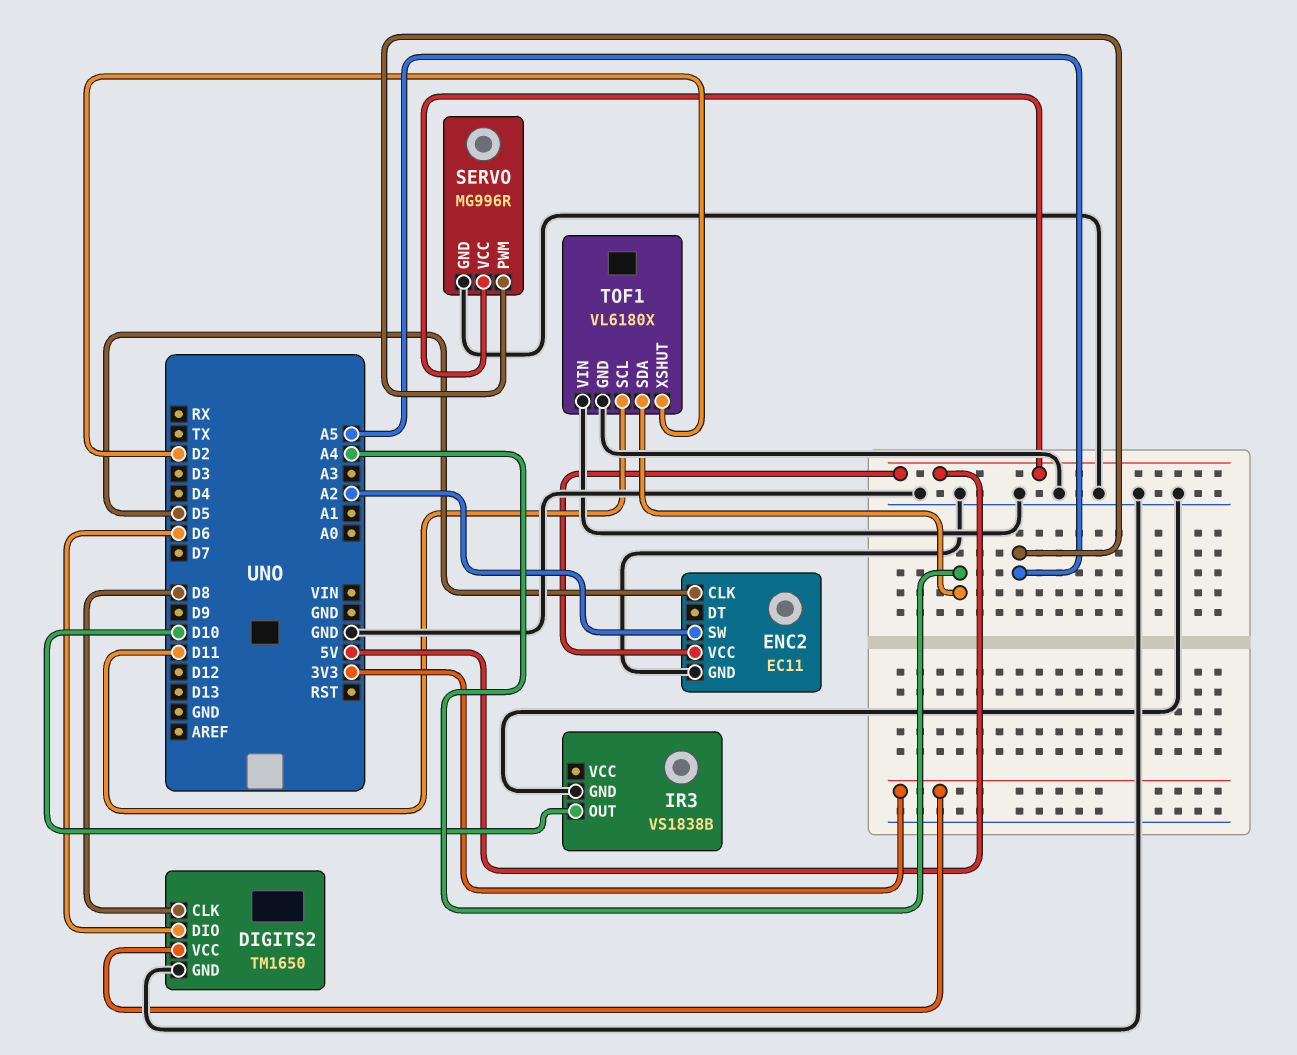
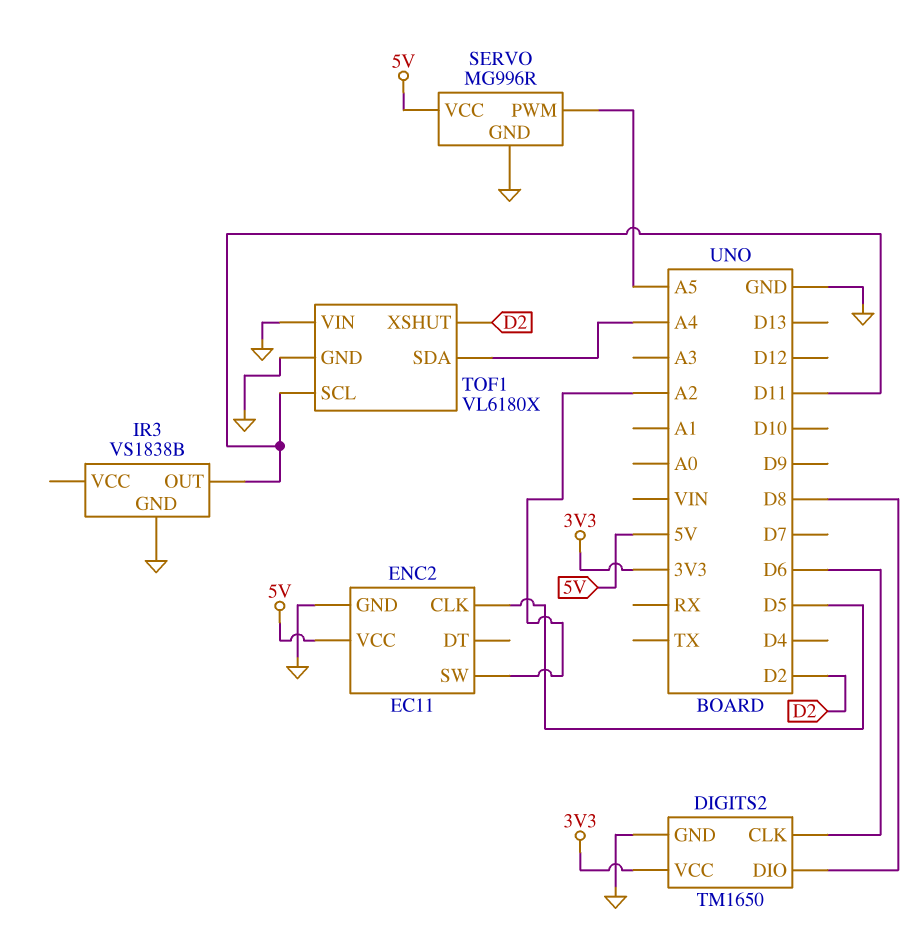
DIGITS2 pin CLK: D8 -> D6
DIGITS2 pin DIO: D6 -> D8
IR3 pin OUT: D10 -> D11

